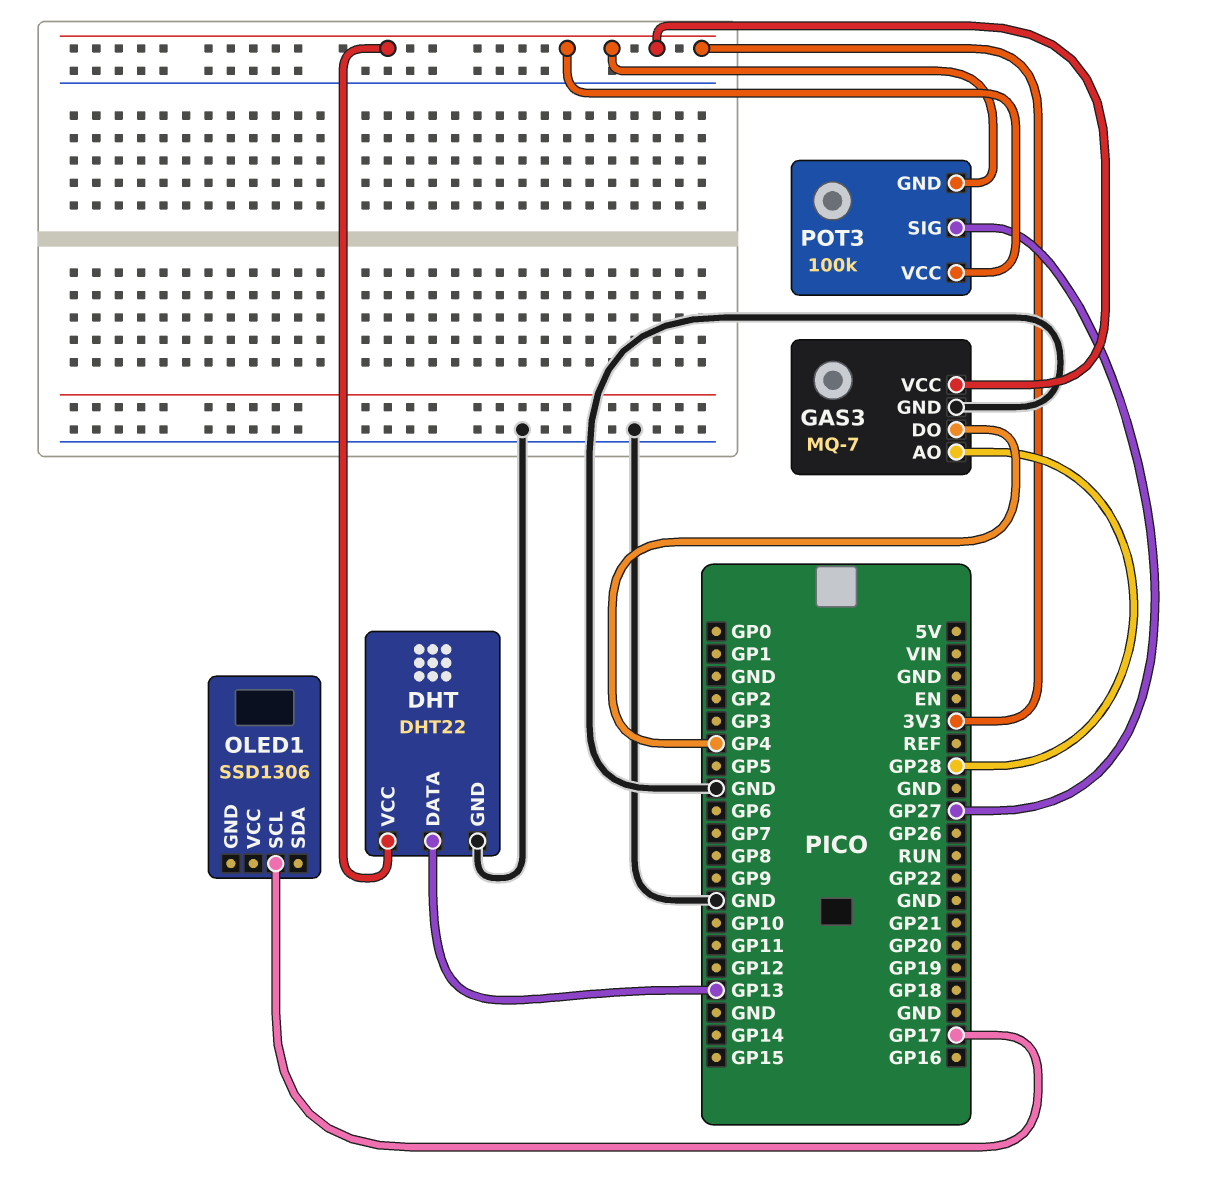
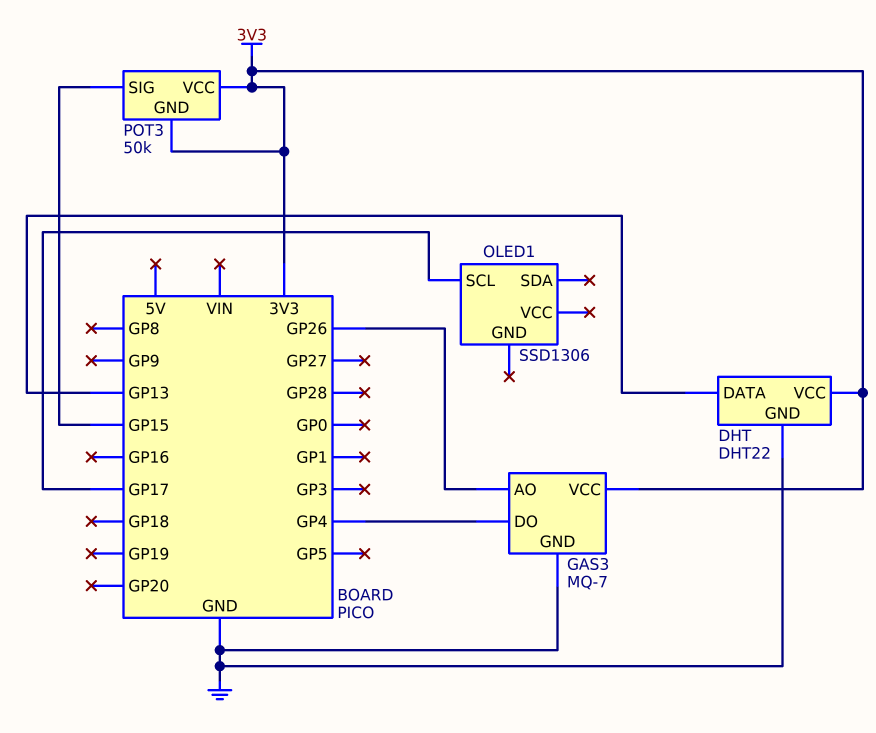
GAS3 pin AO: GP28 -> GP26
POT3: 100k -> 50k
POT3 pin SIG: GP27 -> GP15

